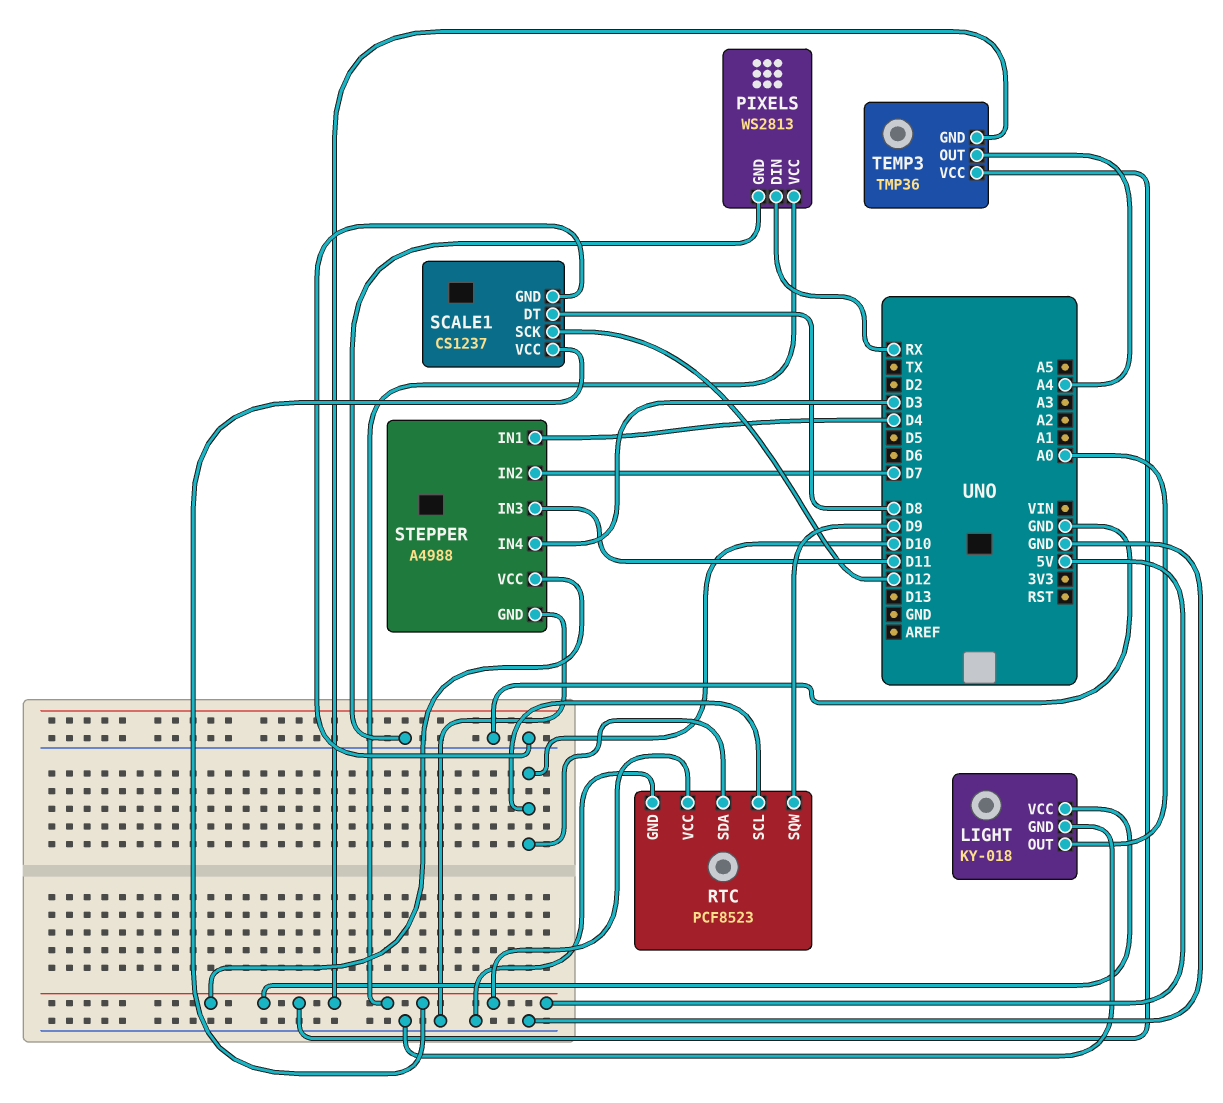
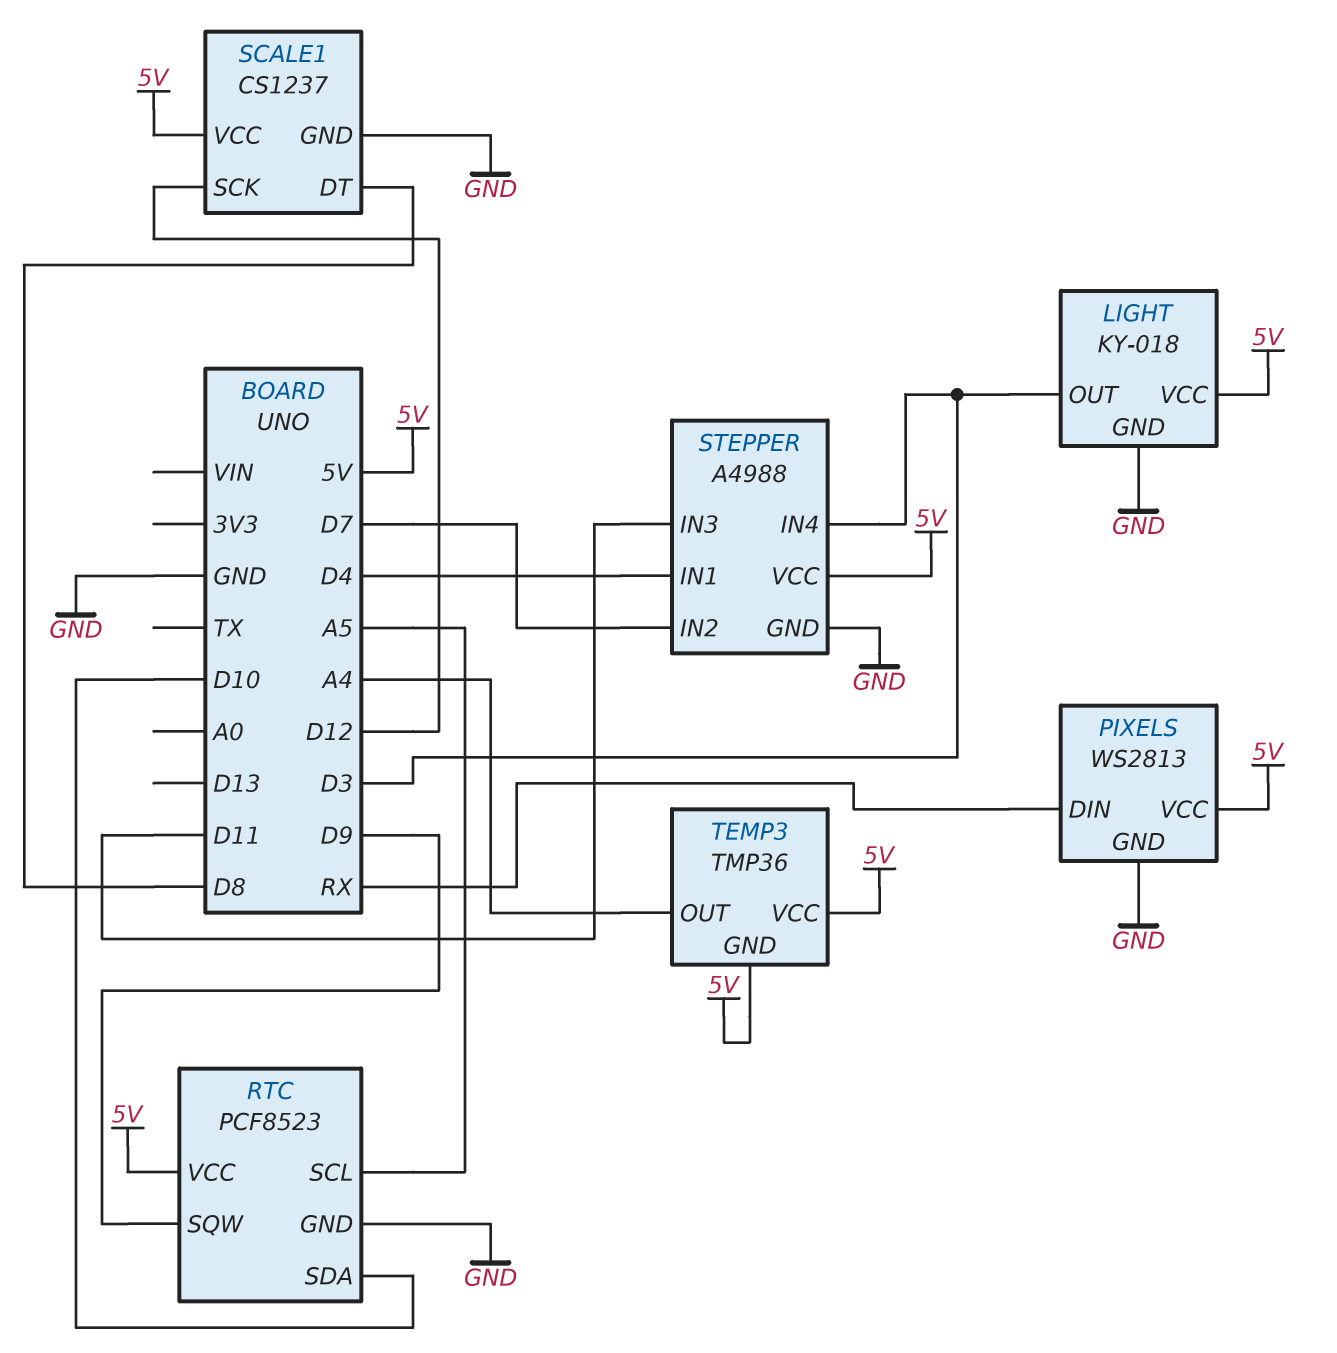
LIGHT pin OUT: A0 -> D3
RTC pin SCL: D10 -> A5

